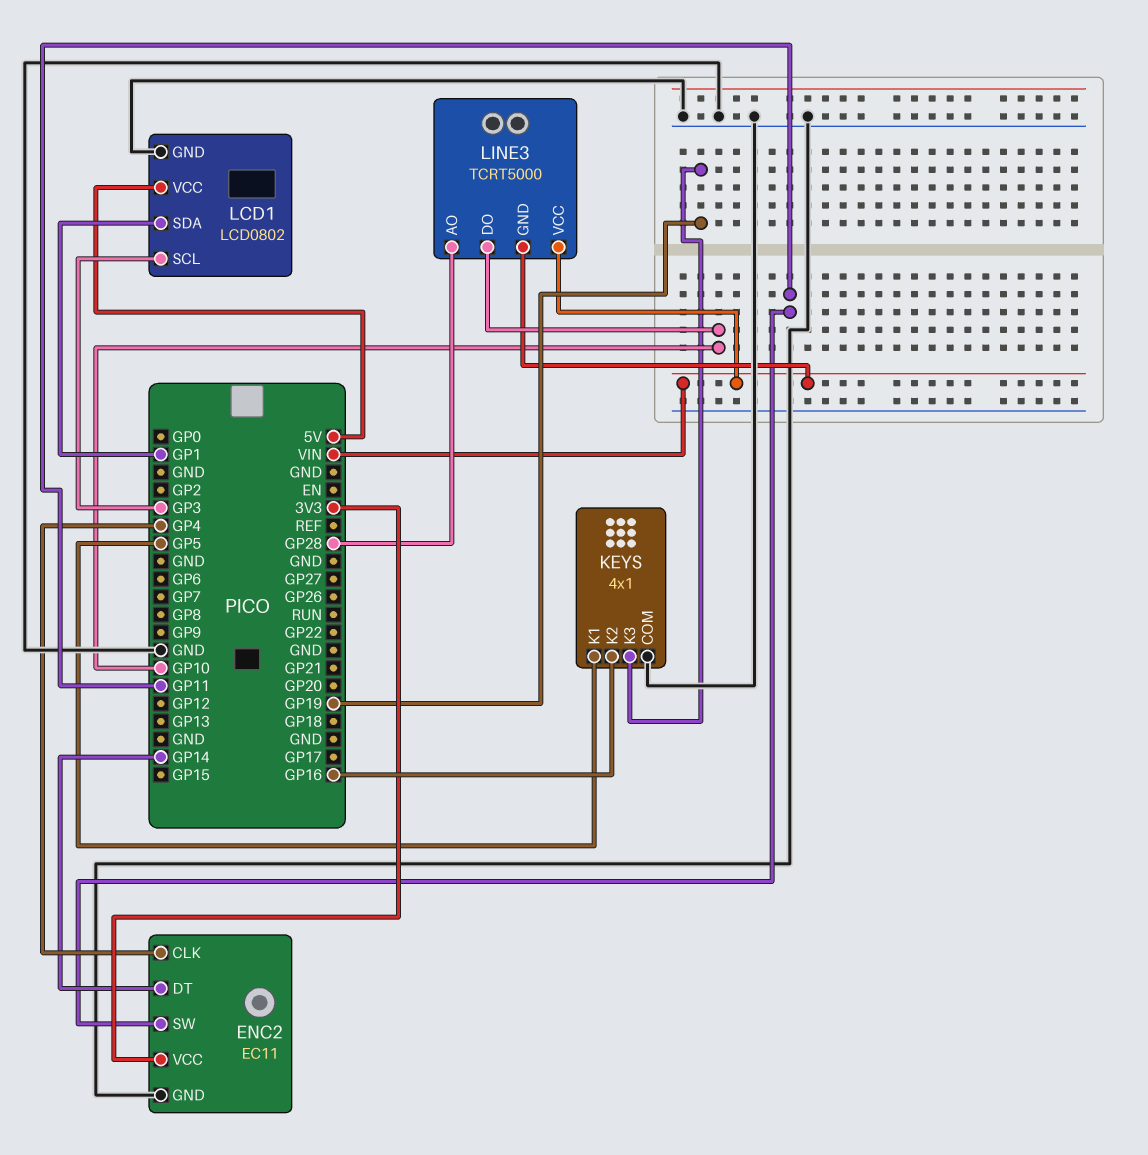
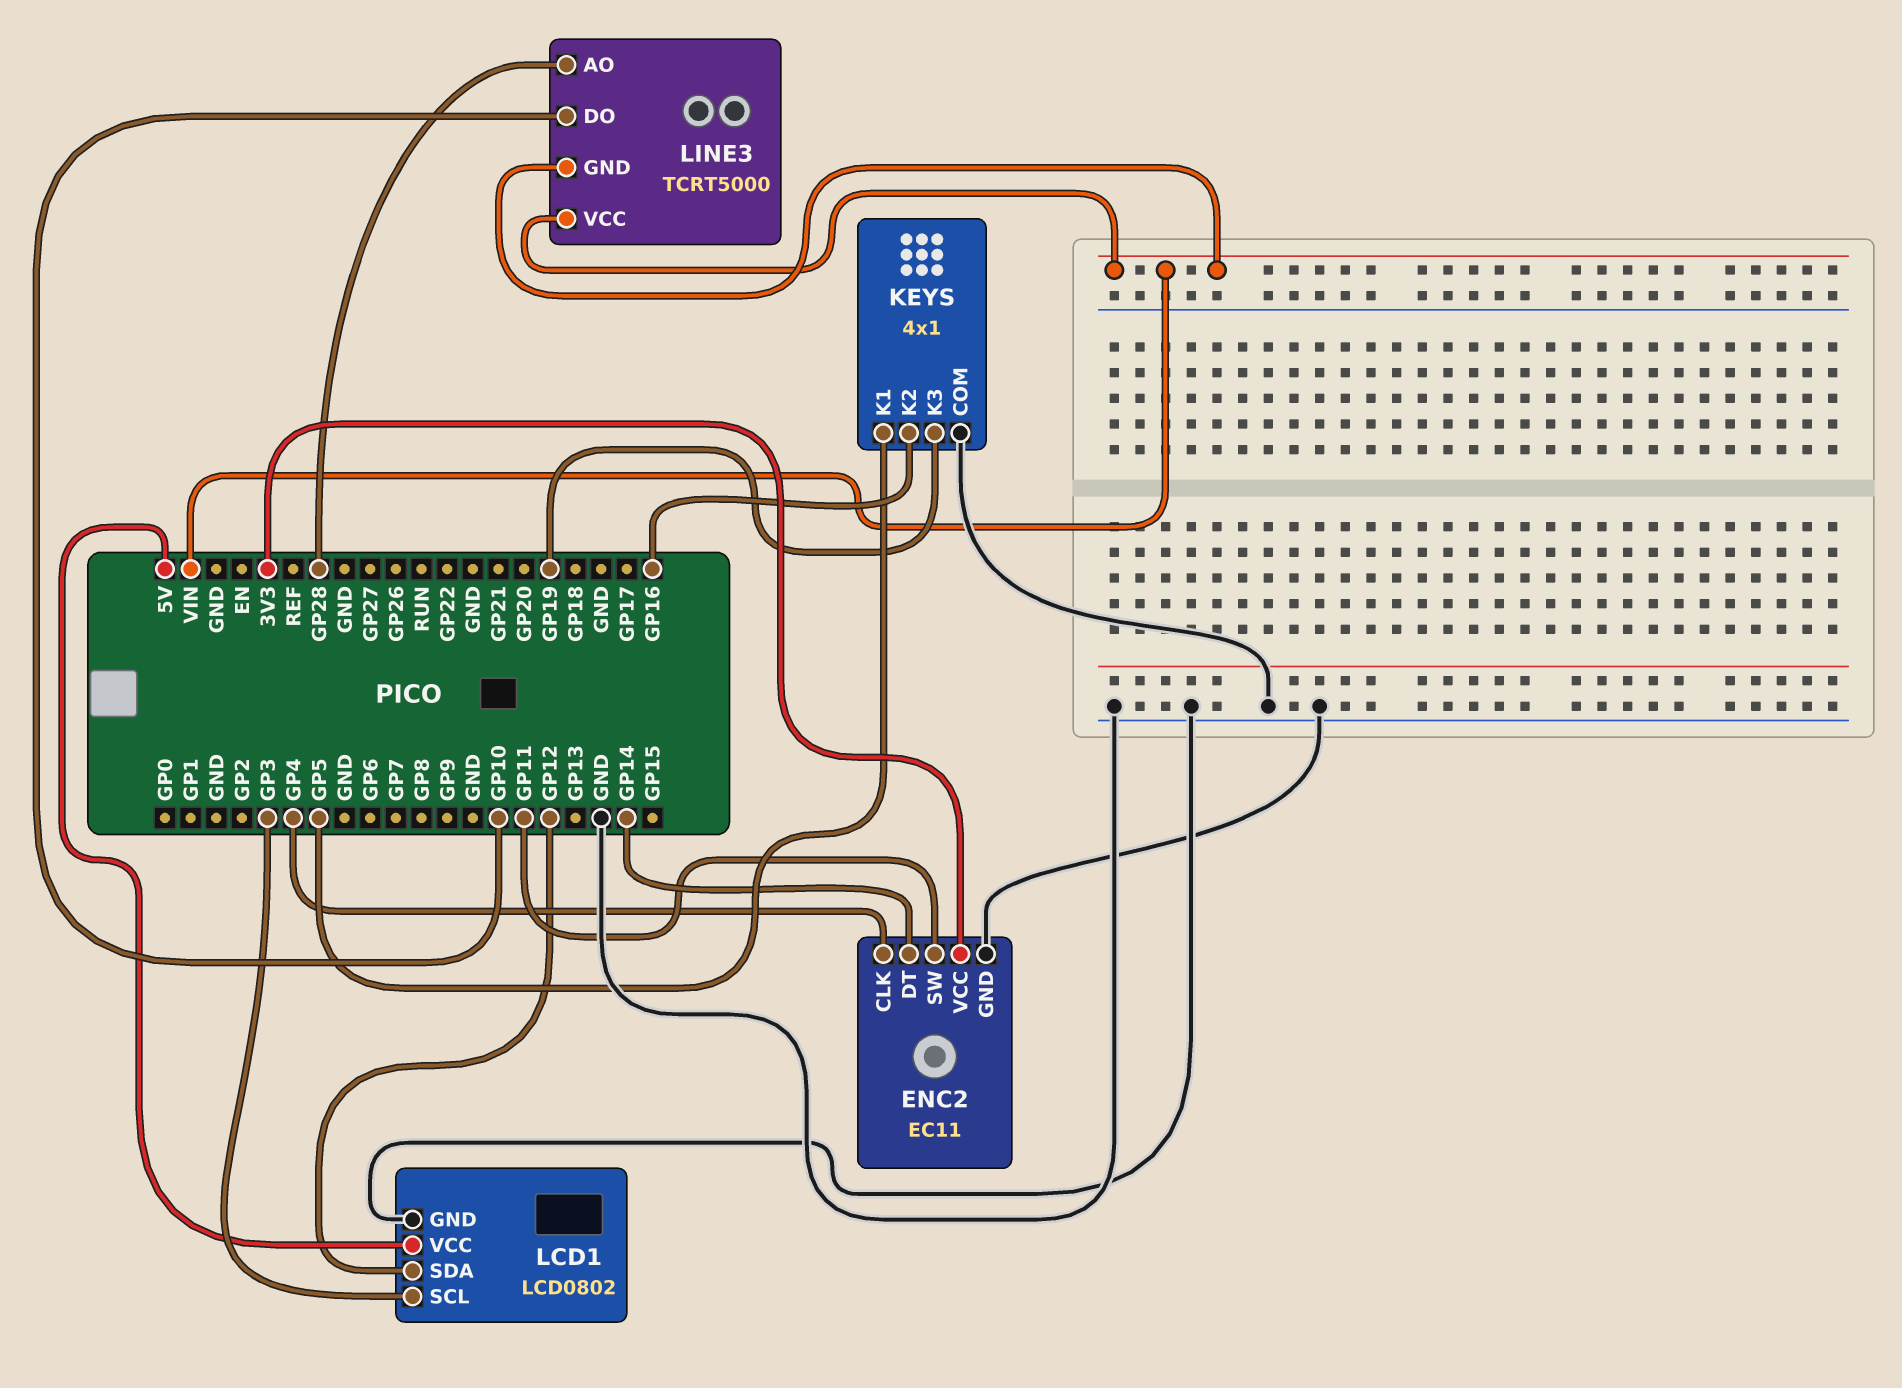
LCD1 pin SDA: GP1 -> GP12

